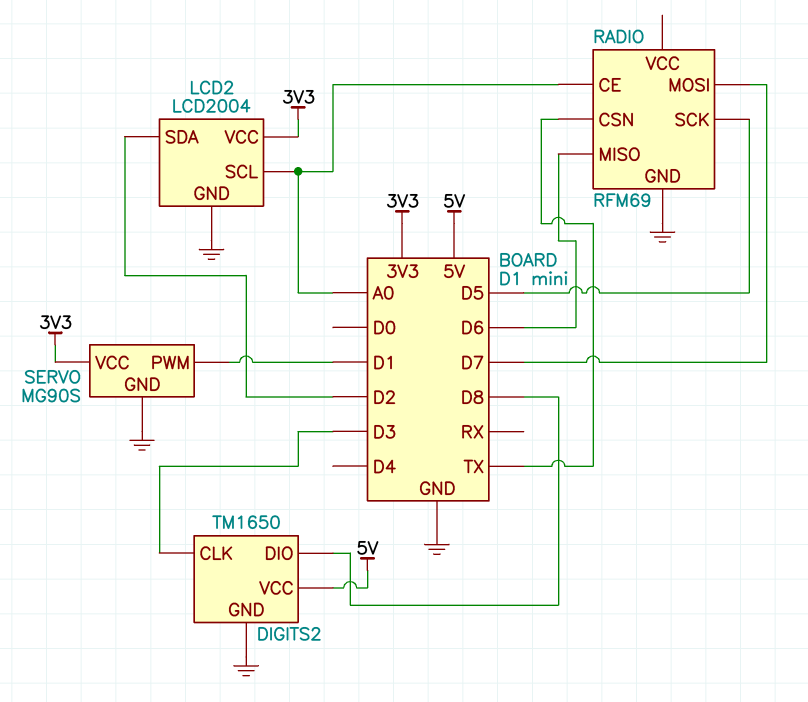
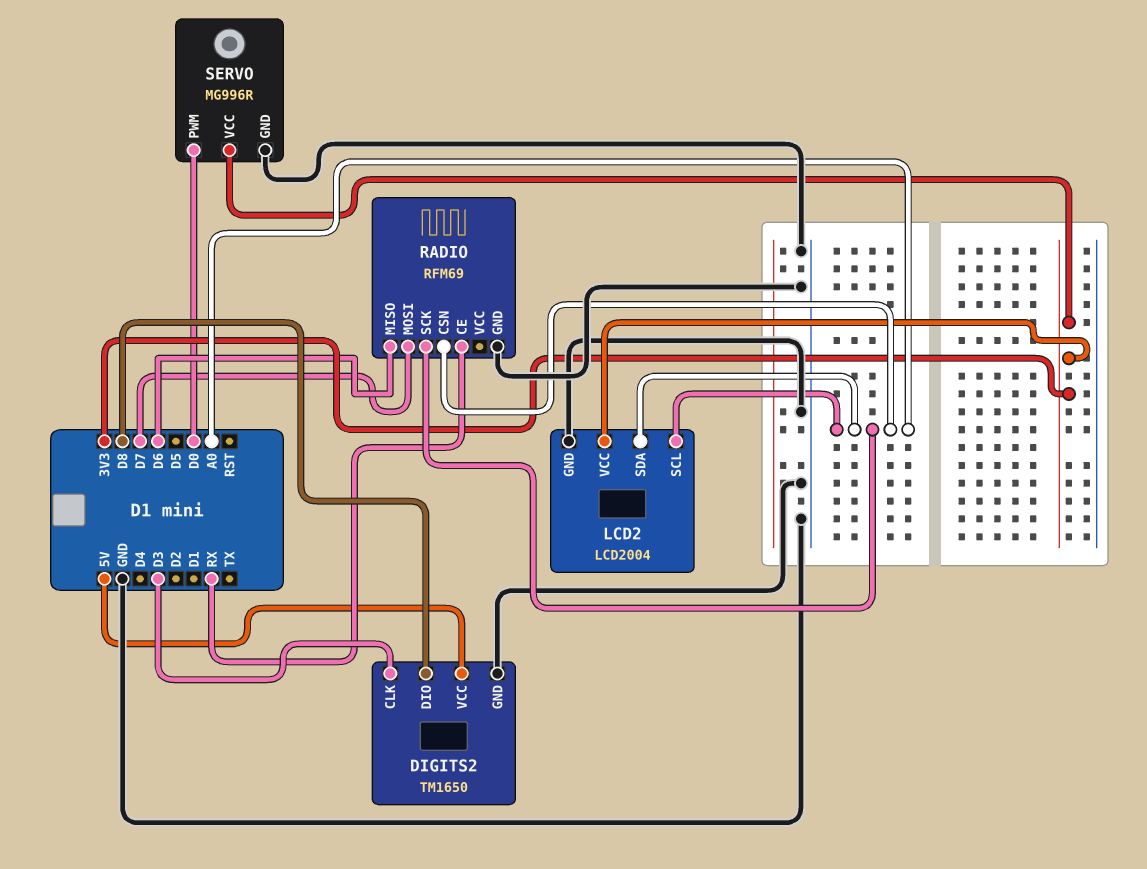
LCD2 pin SDA: D2 -> A0
RADIO pin CE: A0 -> RX
RADIO pin CSN: TX -> A0
RADIO pin SCK: D5 -> A0
SERVO: MG90S -> MG996R
SERVO pin PWM: D1 -> D0

